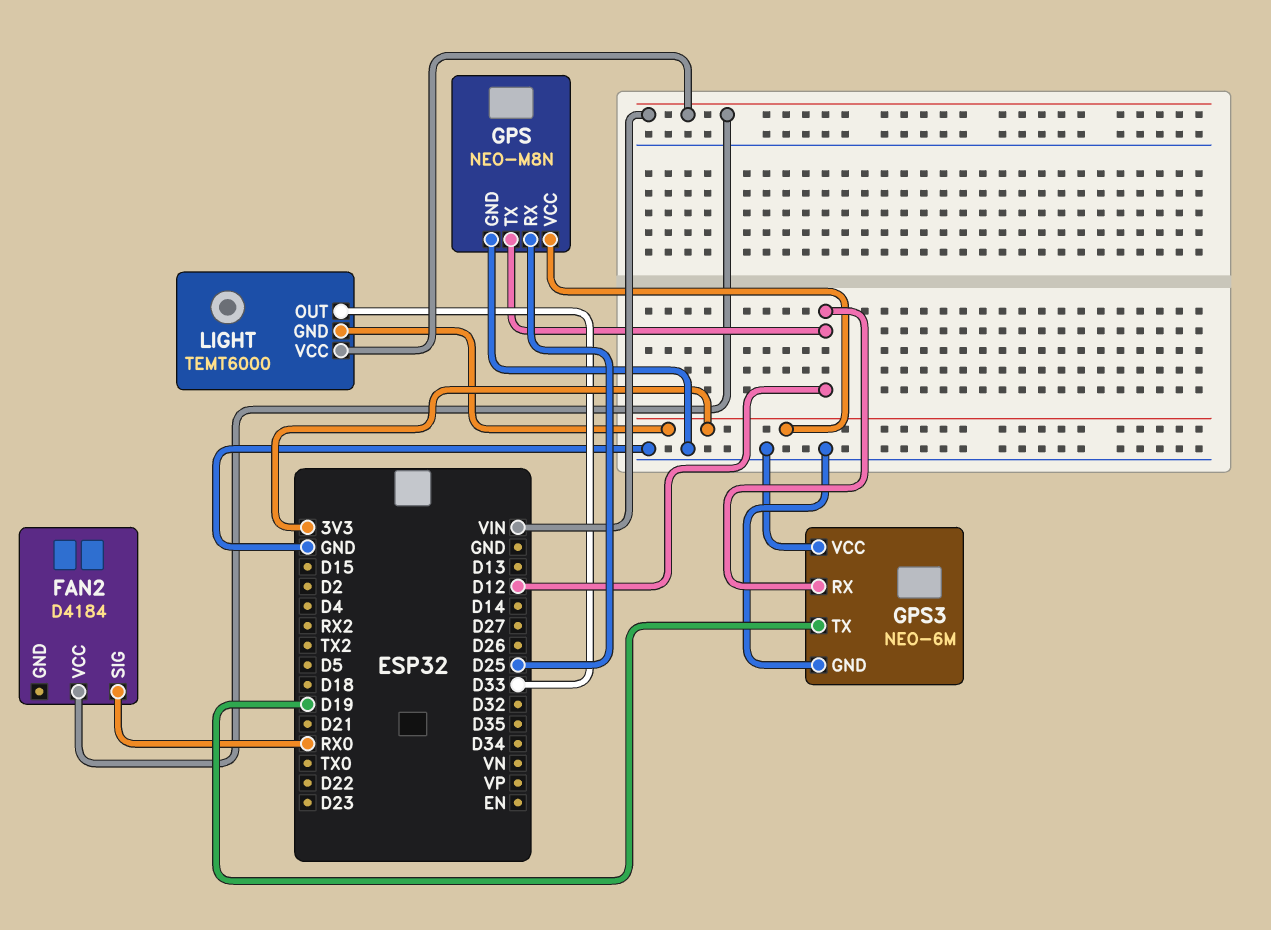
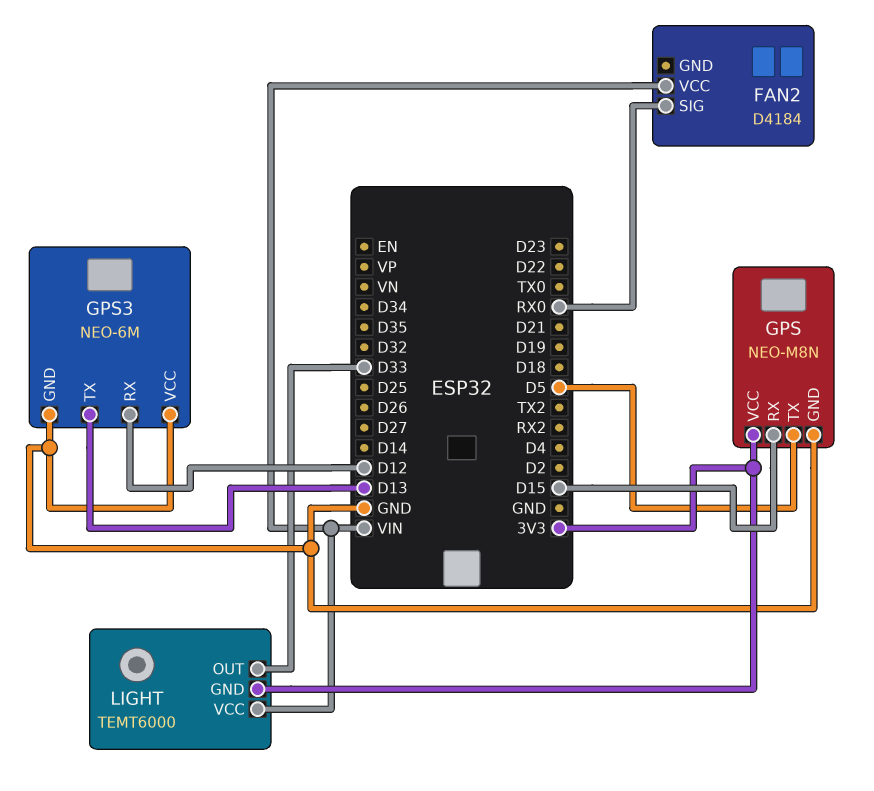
GPS pin RX: D25 -> D15
GPS pin TX: D12 -> D5
GPS3 pin TX: D19 -> D13

